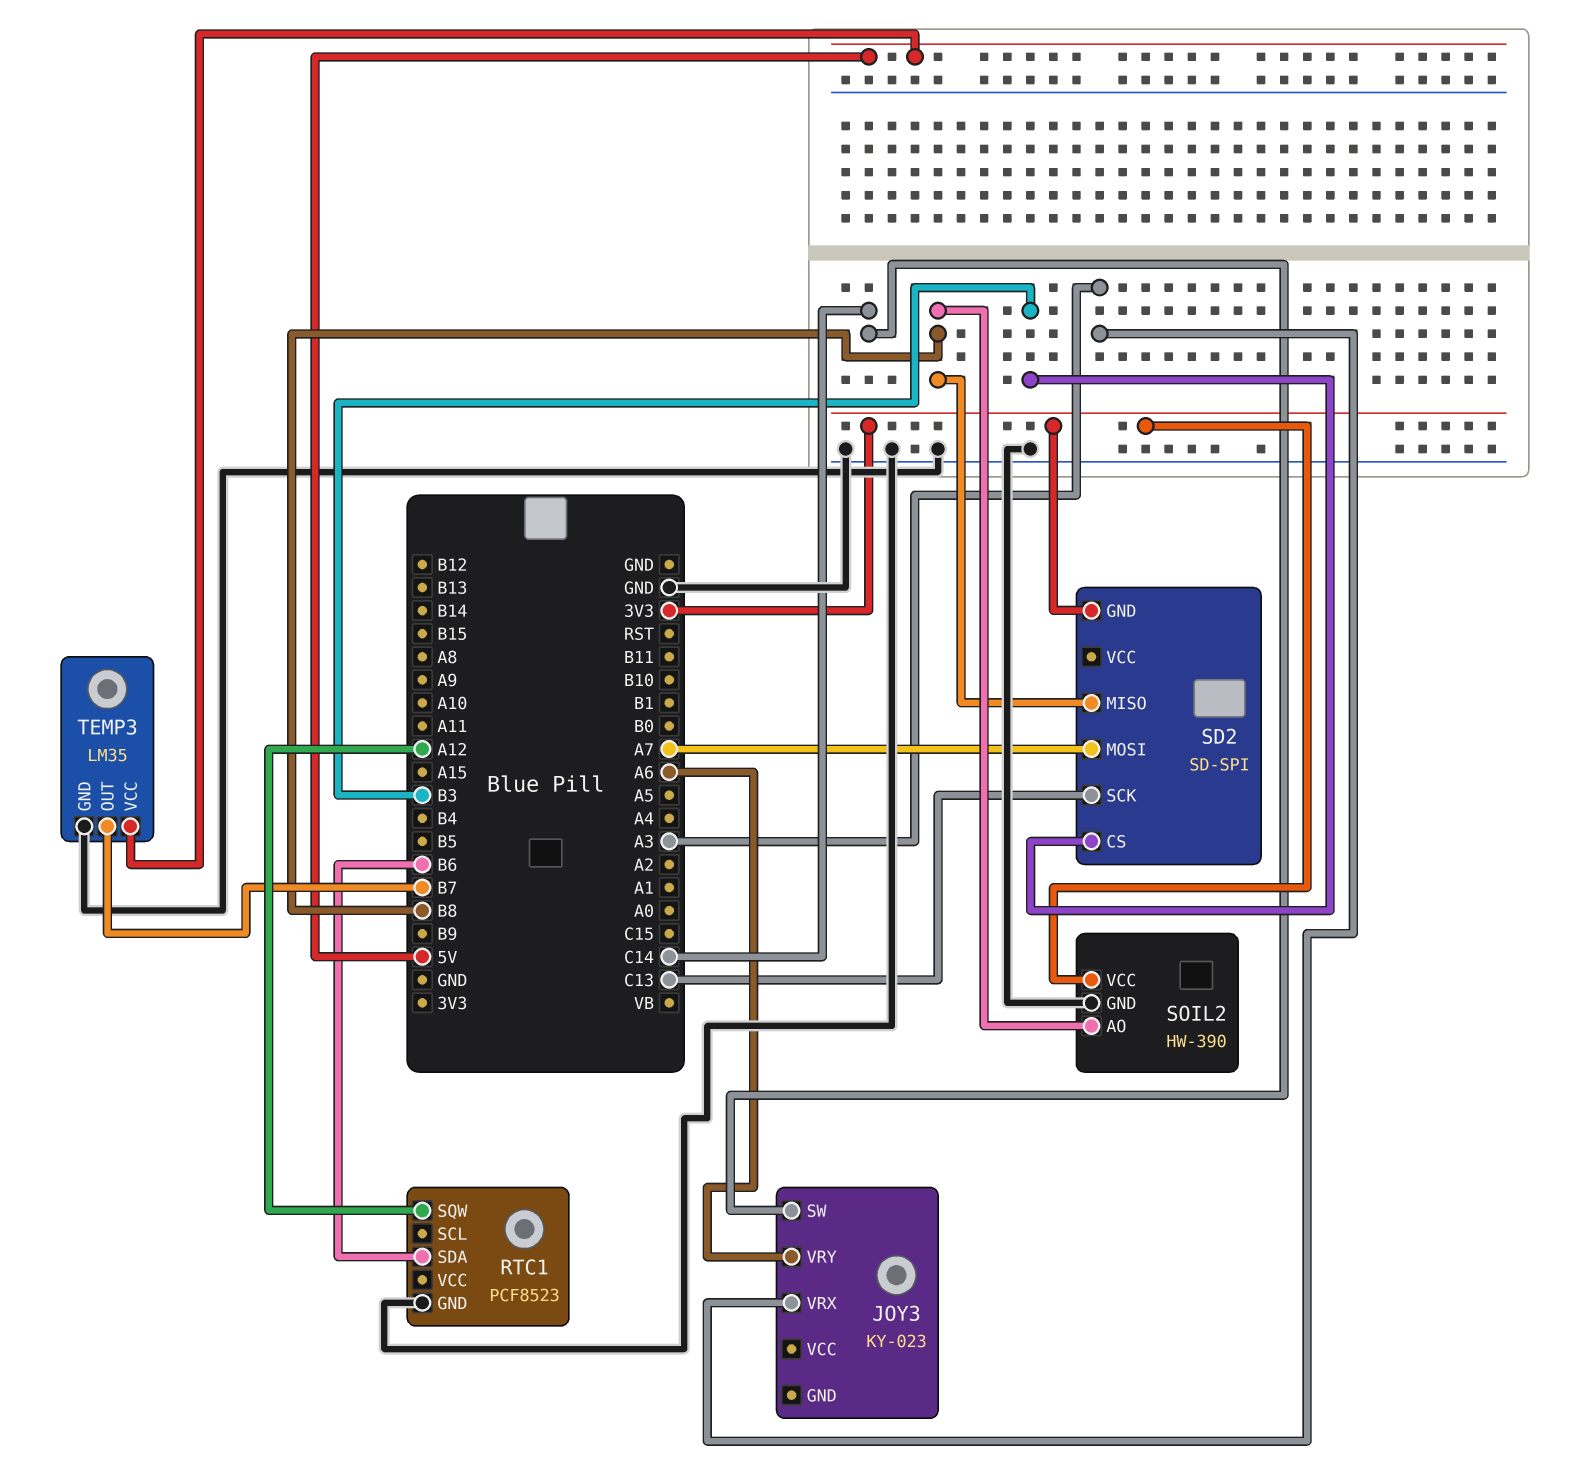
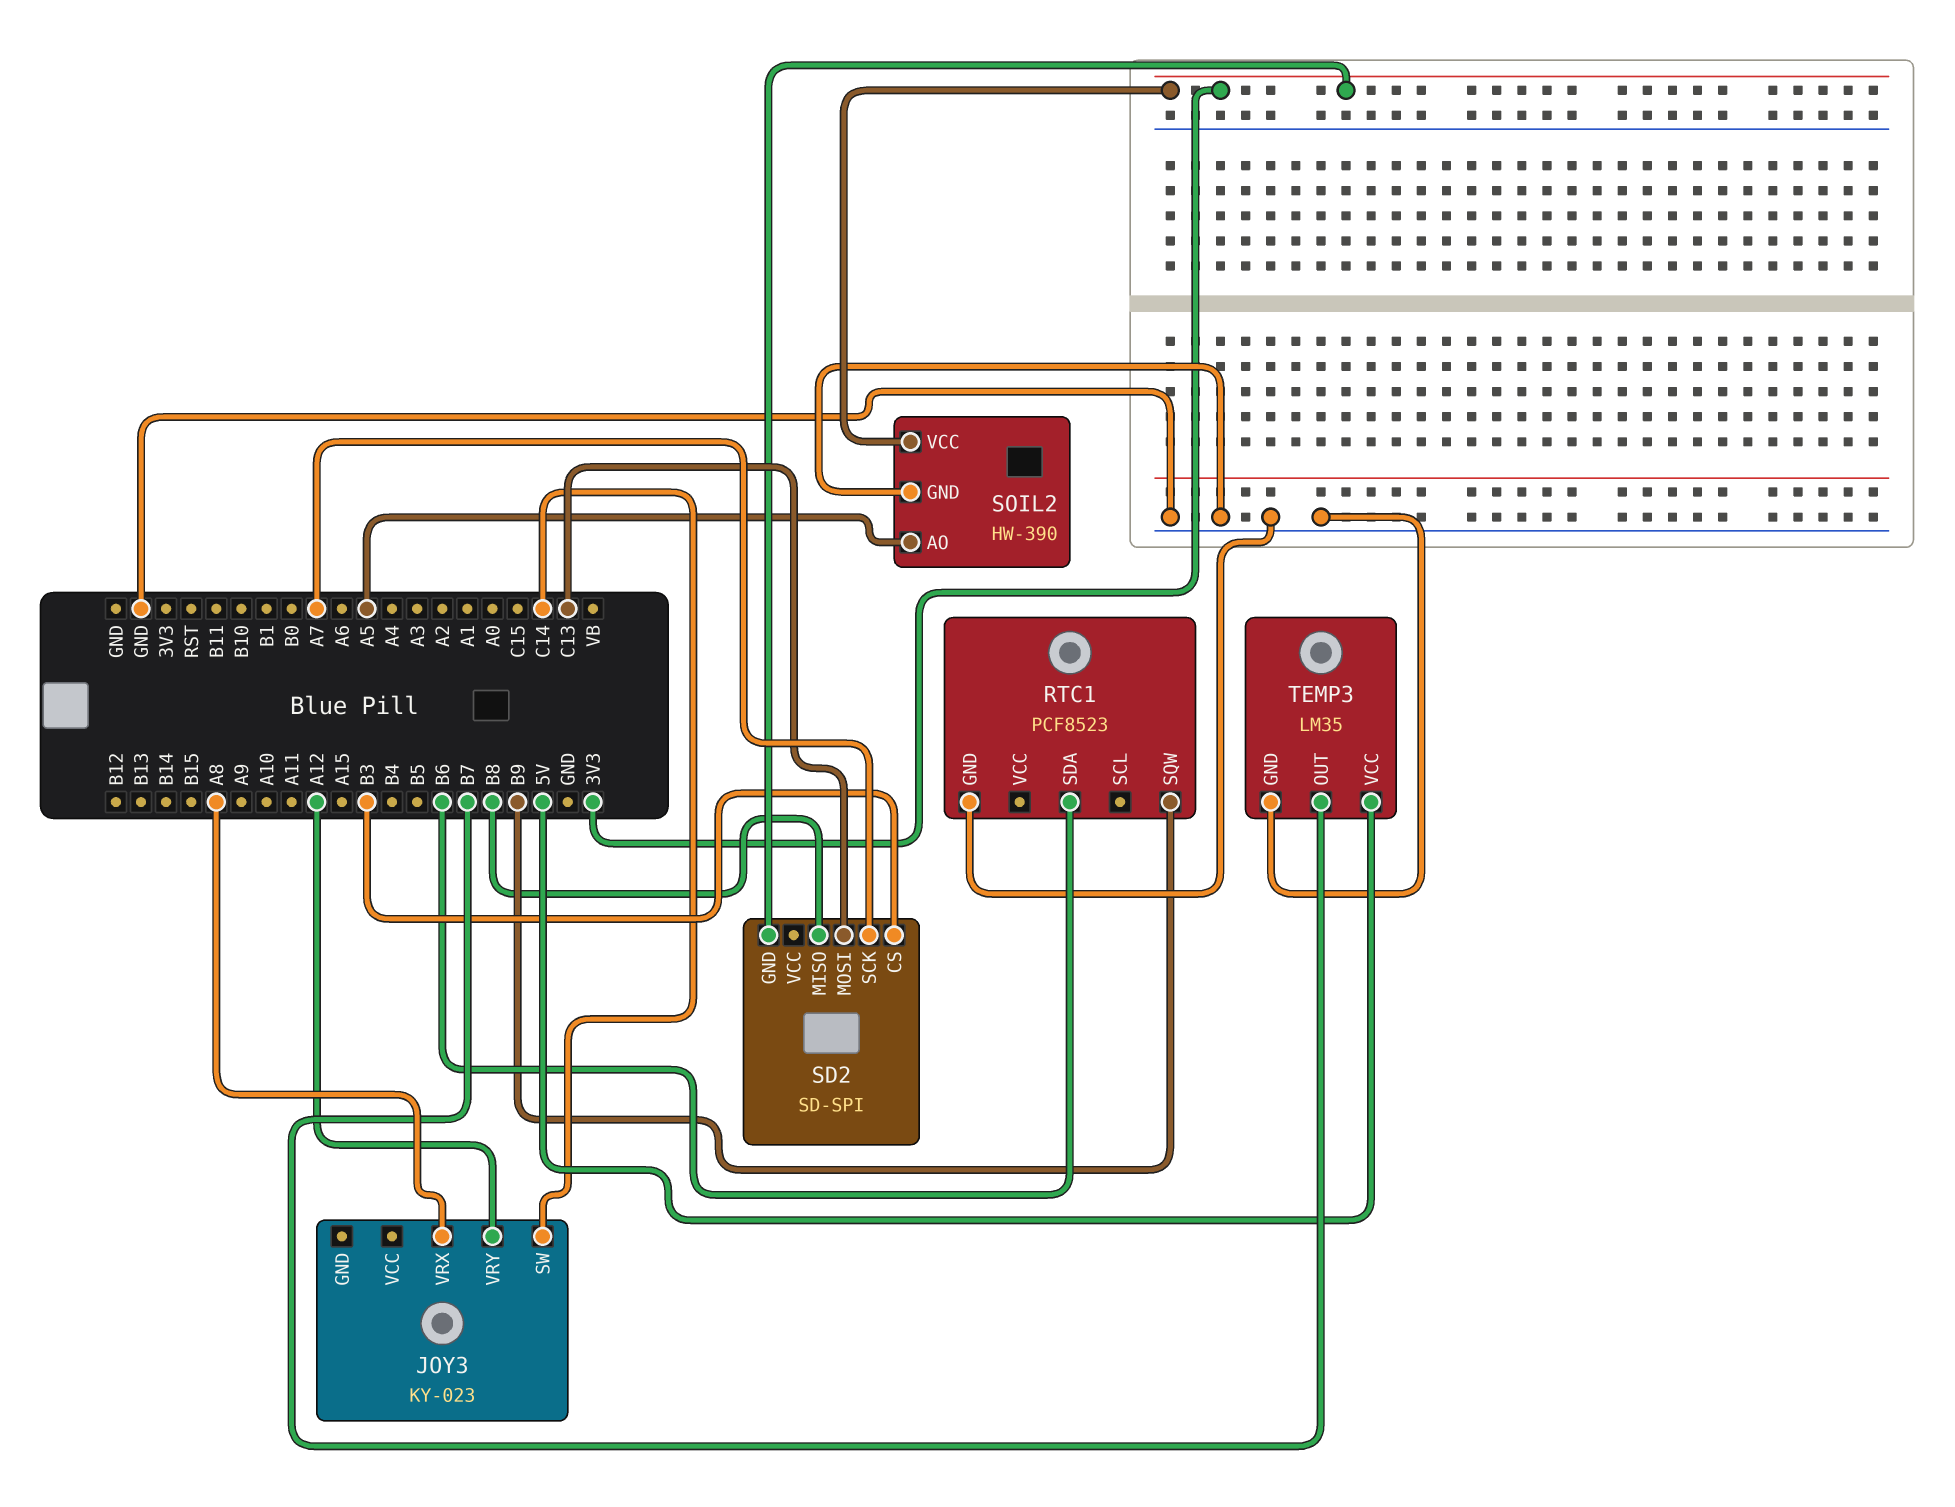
JOY3 pin VRX: A3 -> A8
JOY3 pin VRY: A6 -> A12
RTC1 pin SQW: A12 -> B9
SD2 pin MOSI: A7 -> C13
SD2 pin SCK: C13 -> A7
SOIL2 pin AO: B8 -> A5

